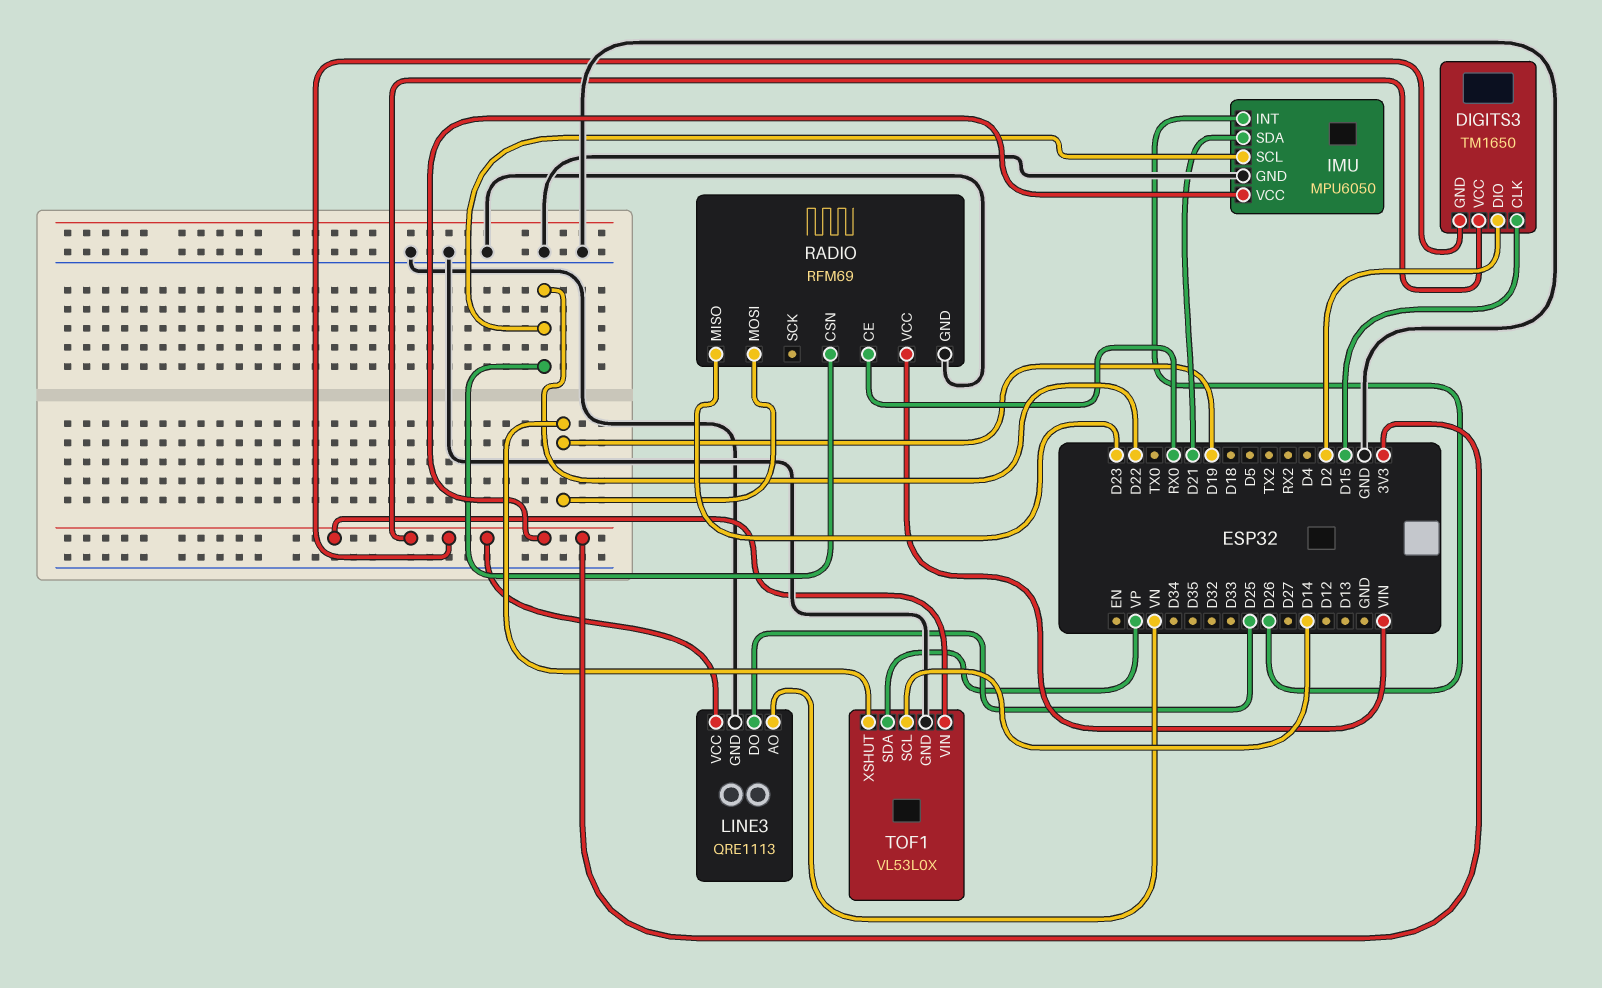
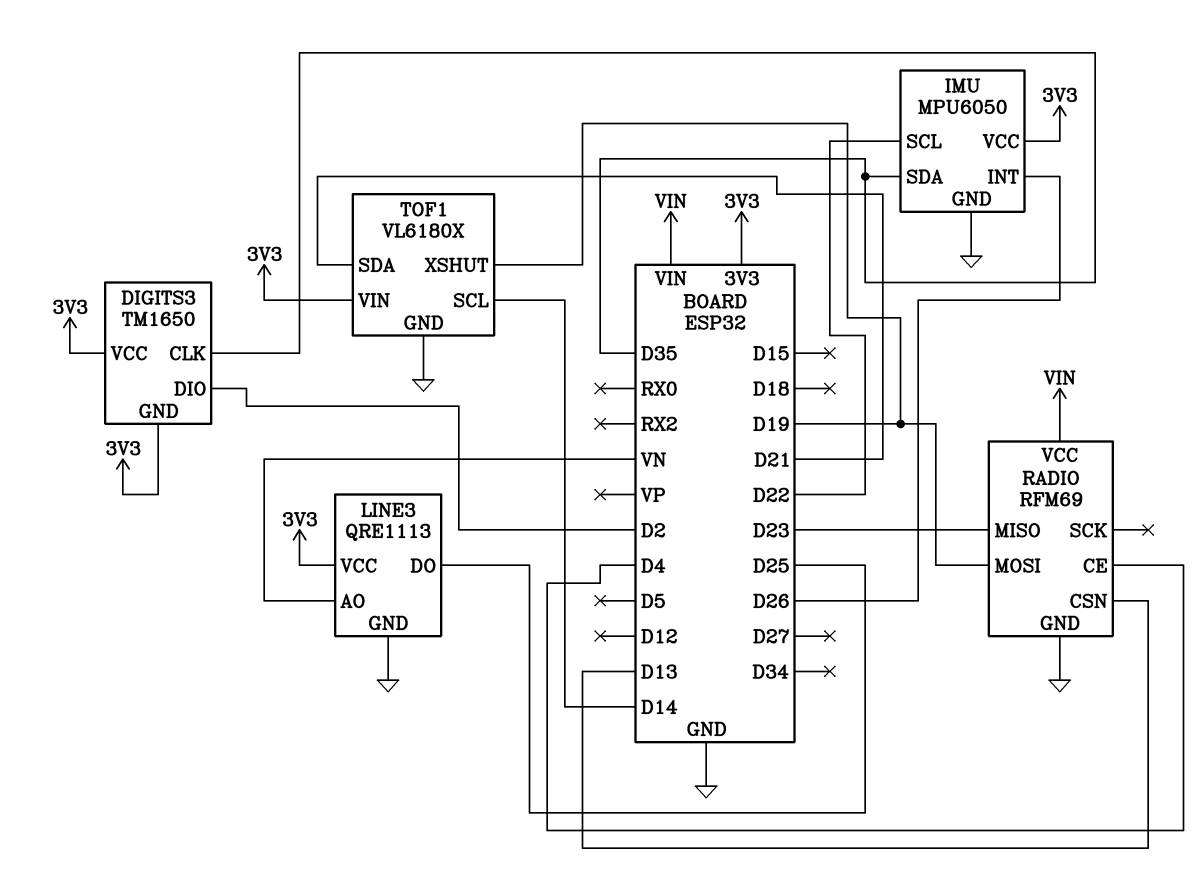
DIGITS3 pin CLK: D15 -> D35
IMU pin SDA: D21 -> D35
RADIO pin CE: RX0 -> D4
RADIO pin CSN: D22 -> D13
TOF1: VL53L0X -> VL6180X
TOF1 pin SDA: VP -> D21

